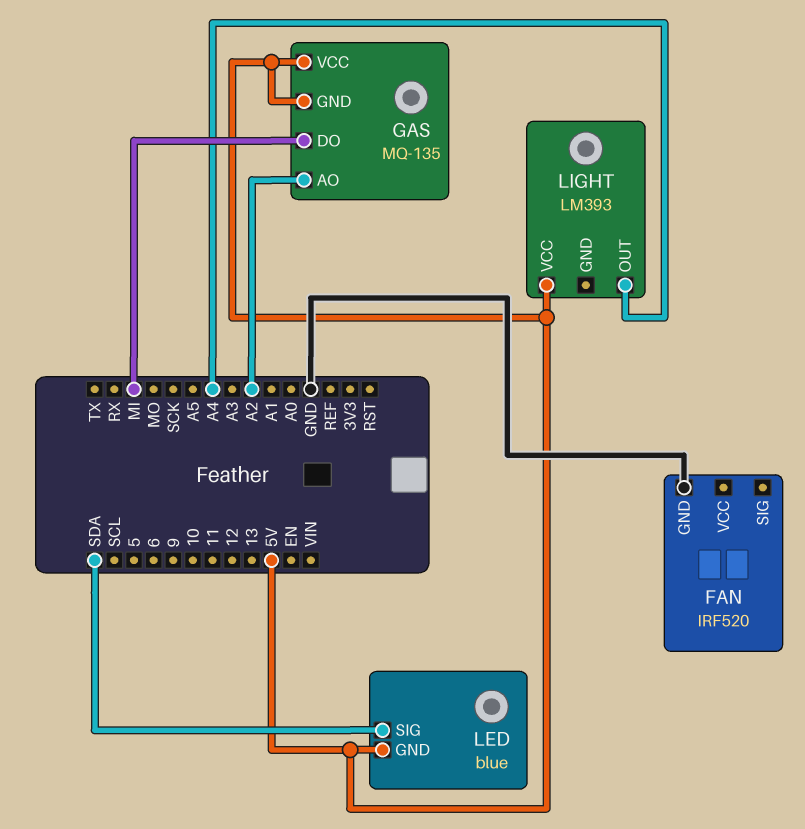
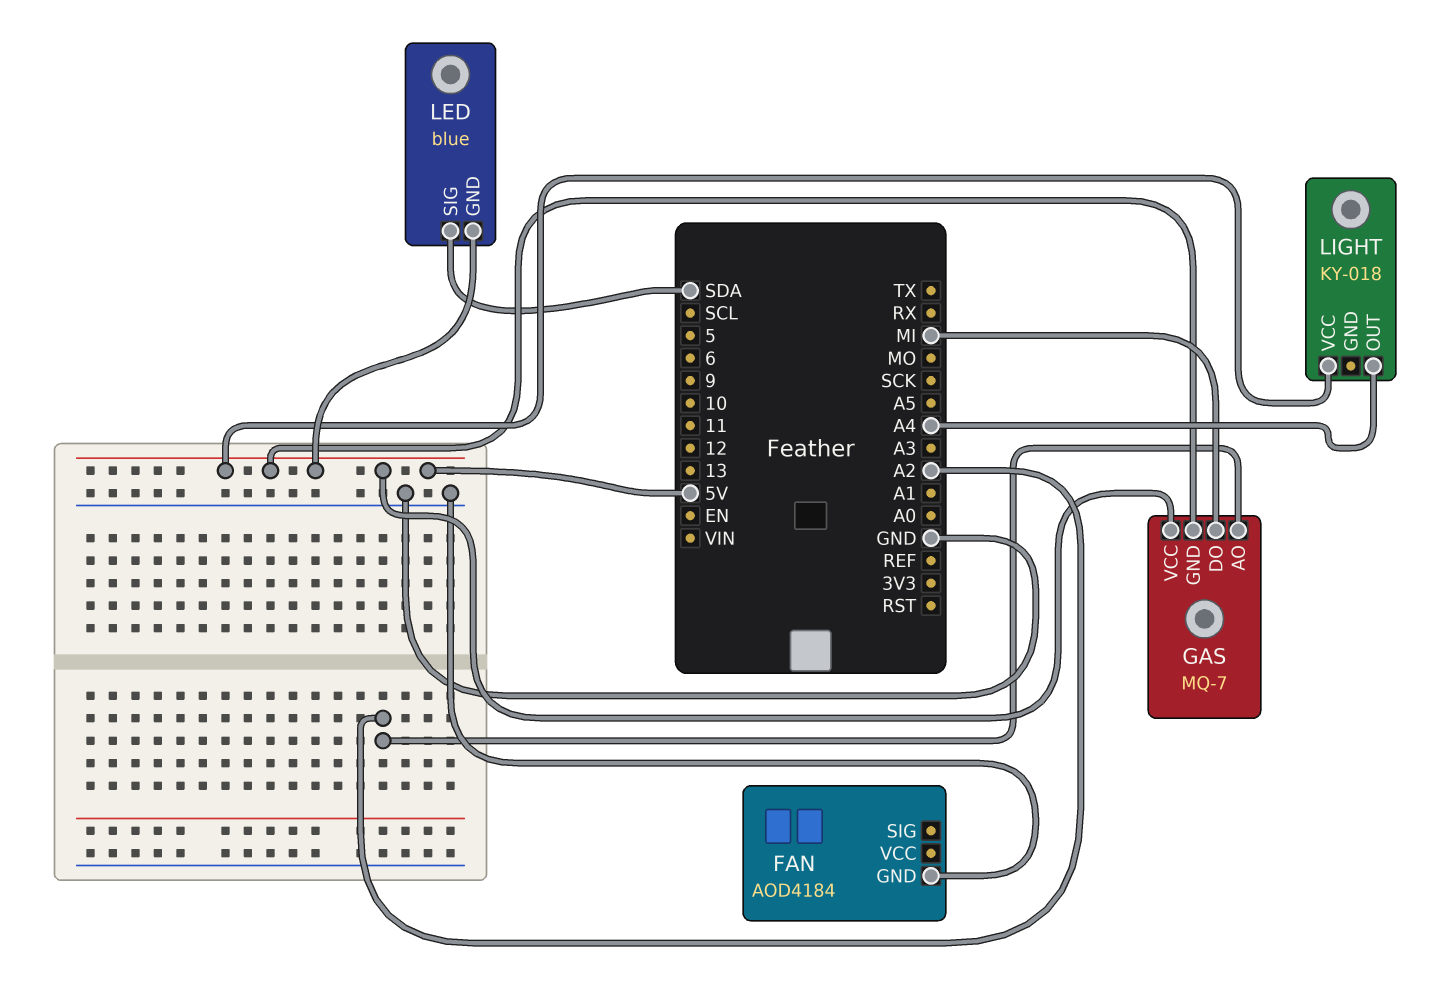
FAN: IRF520 -> AOD4184
GAS: MQ-135 -> MQ-7
LIGHT: LM393 -> KY-018

